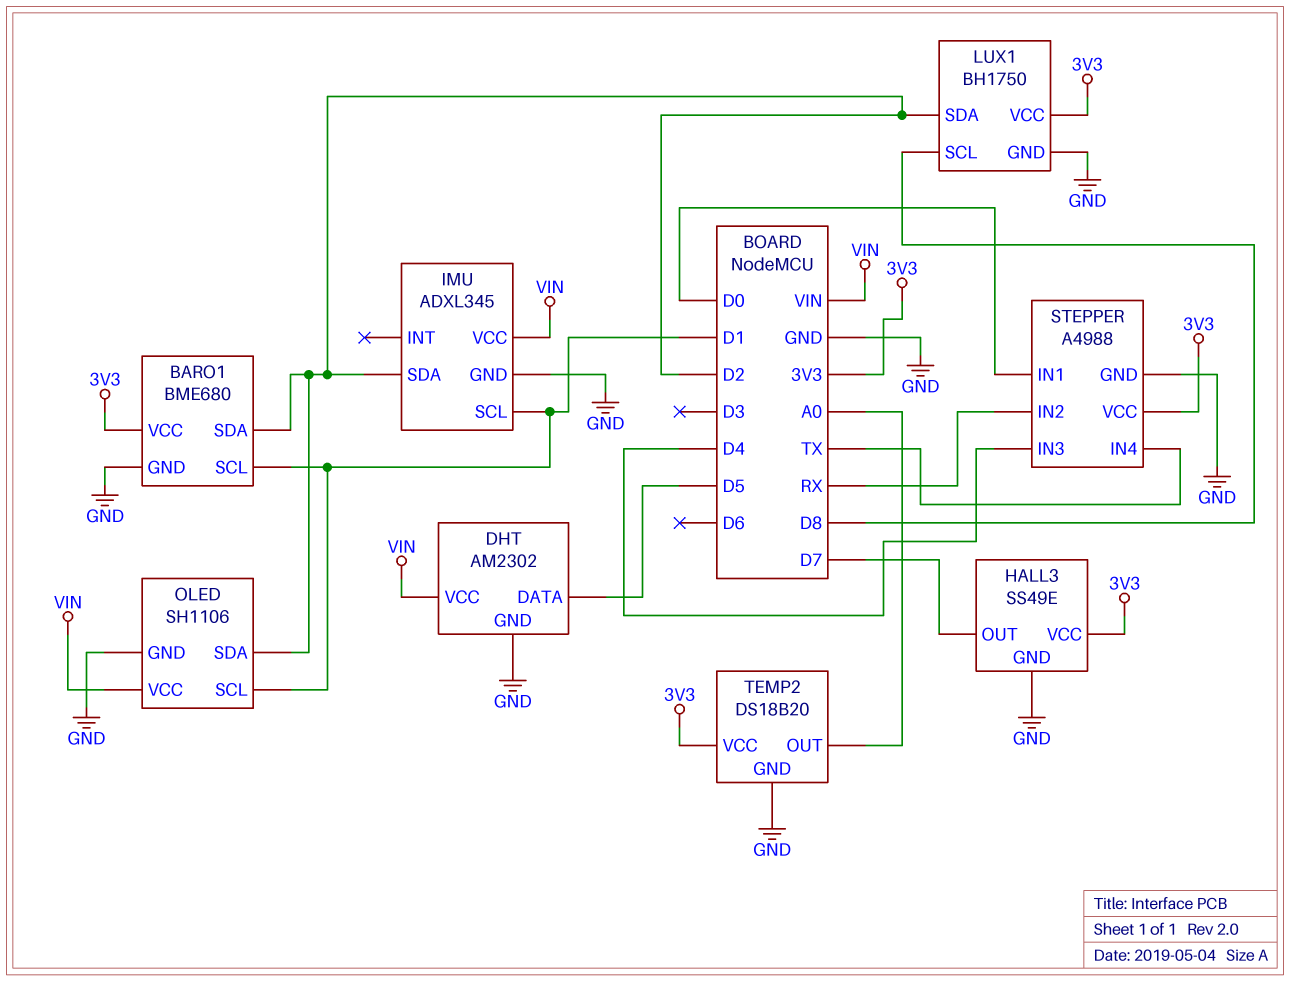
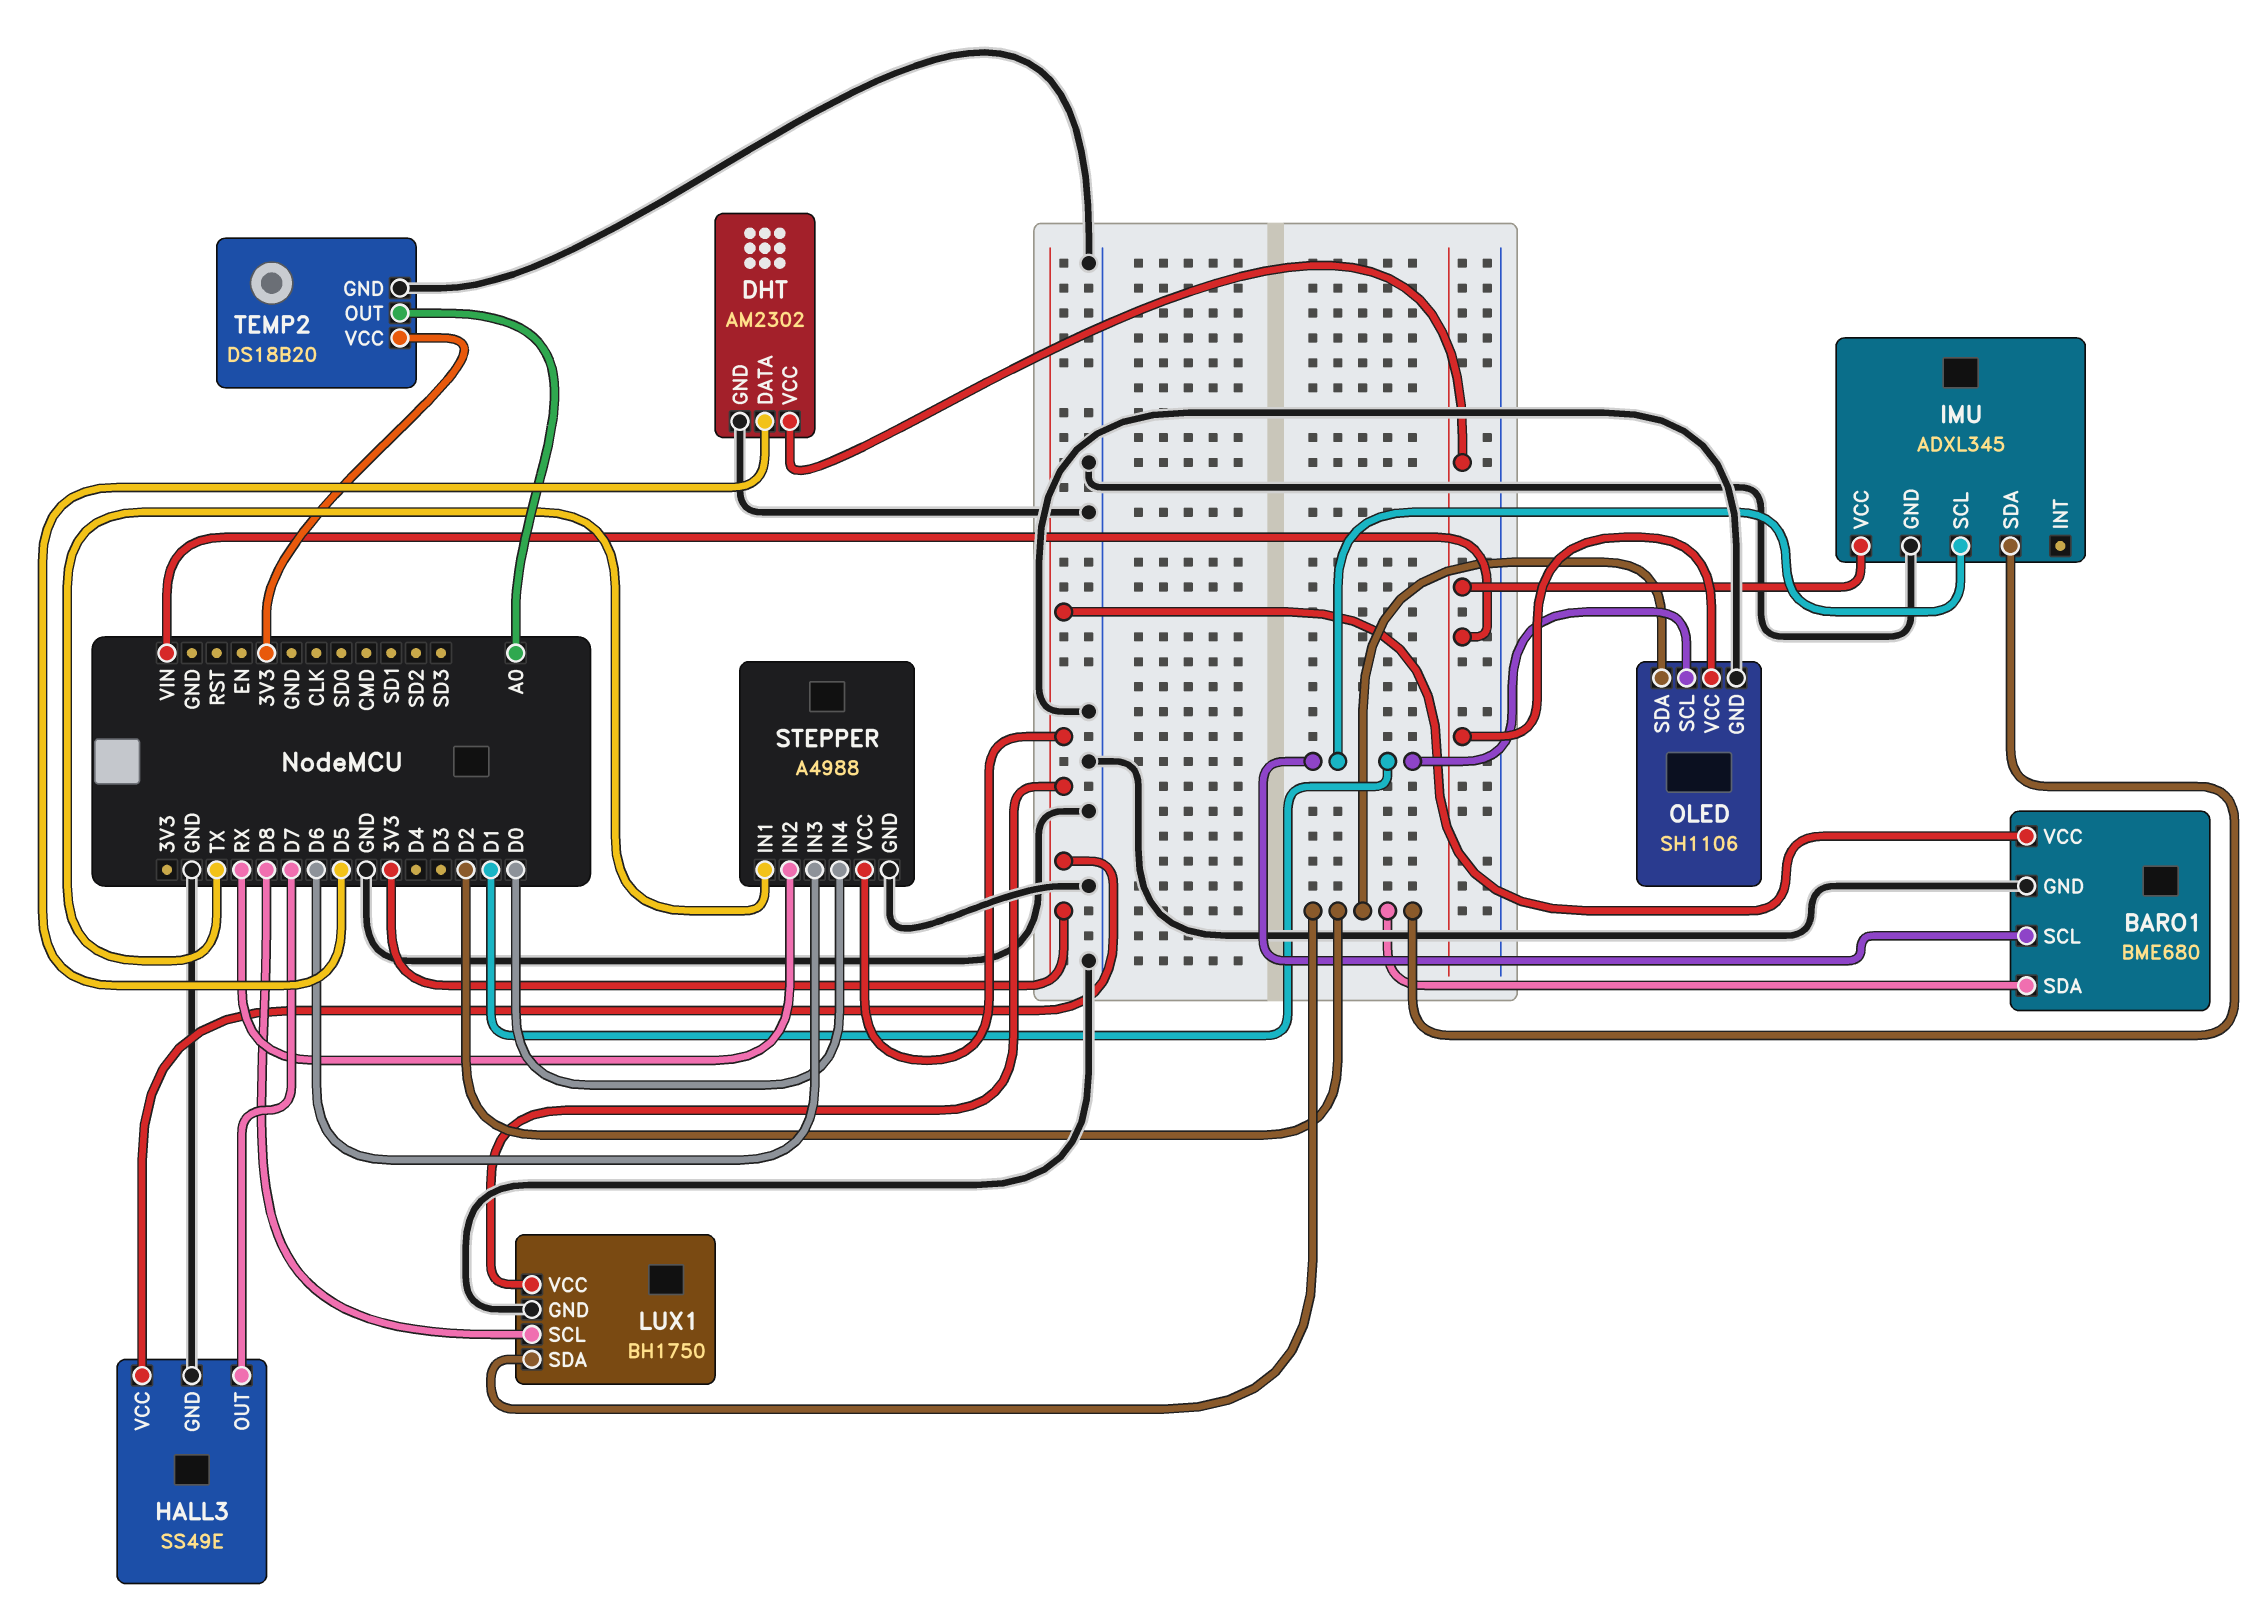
STEPPER pin IN1: D0 -> TX
STEPPER pin IN3: D4 -> D6
STEPPER pin IN4: TX -> D0

